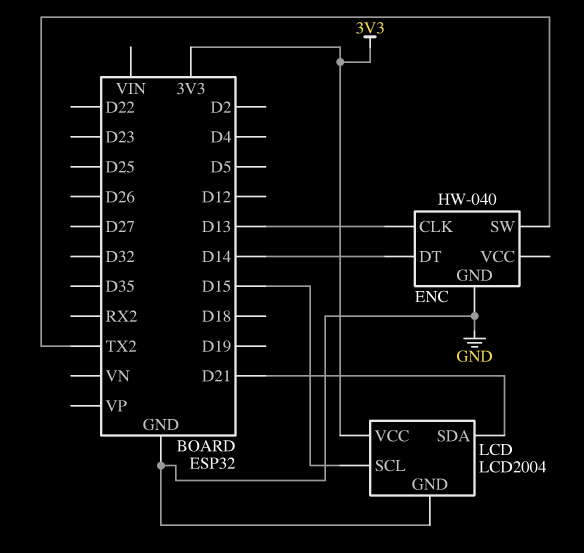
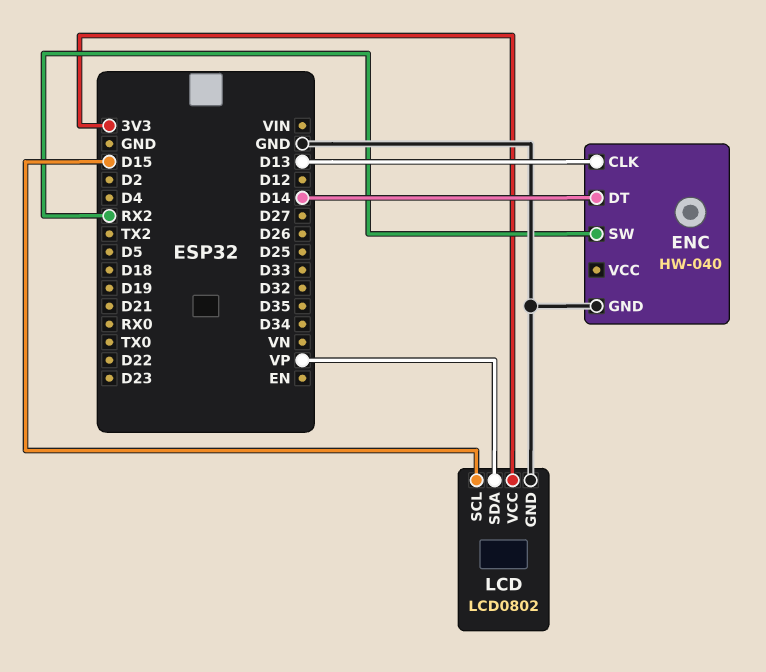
ENC pin SW: TX2 -> RX2
LCD: LCD2004 -> LCD0802
LCD pin SDA: D21 -> VP

